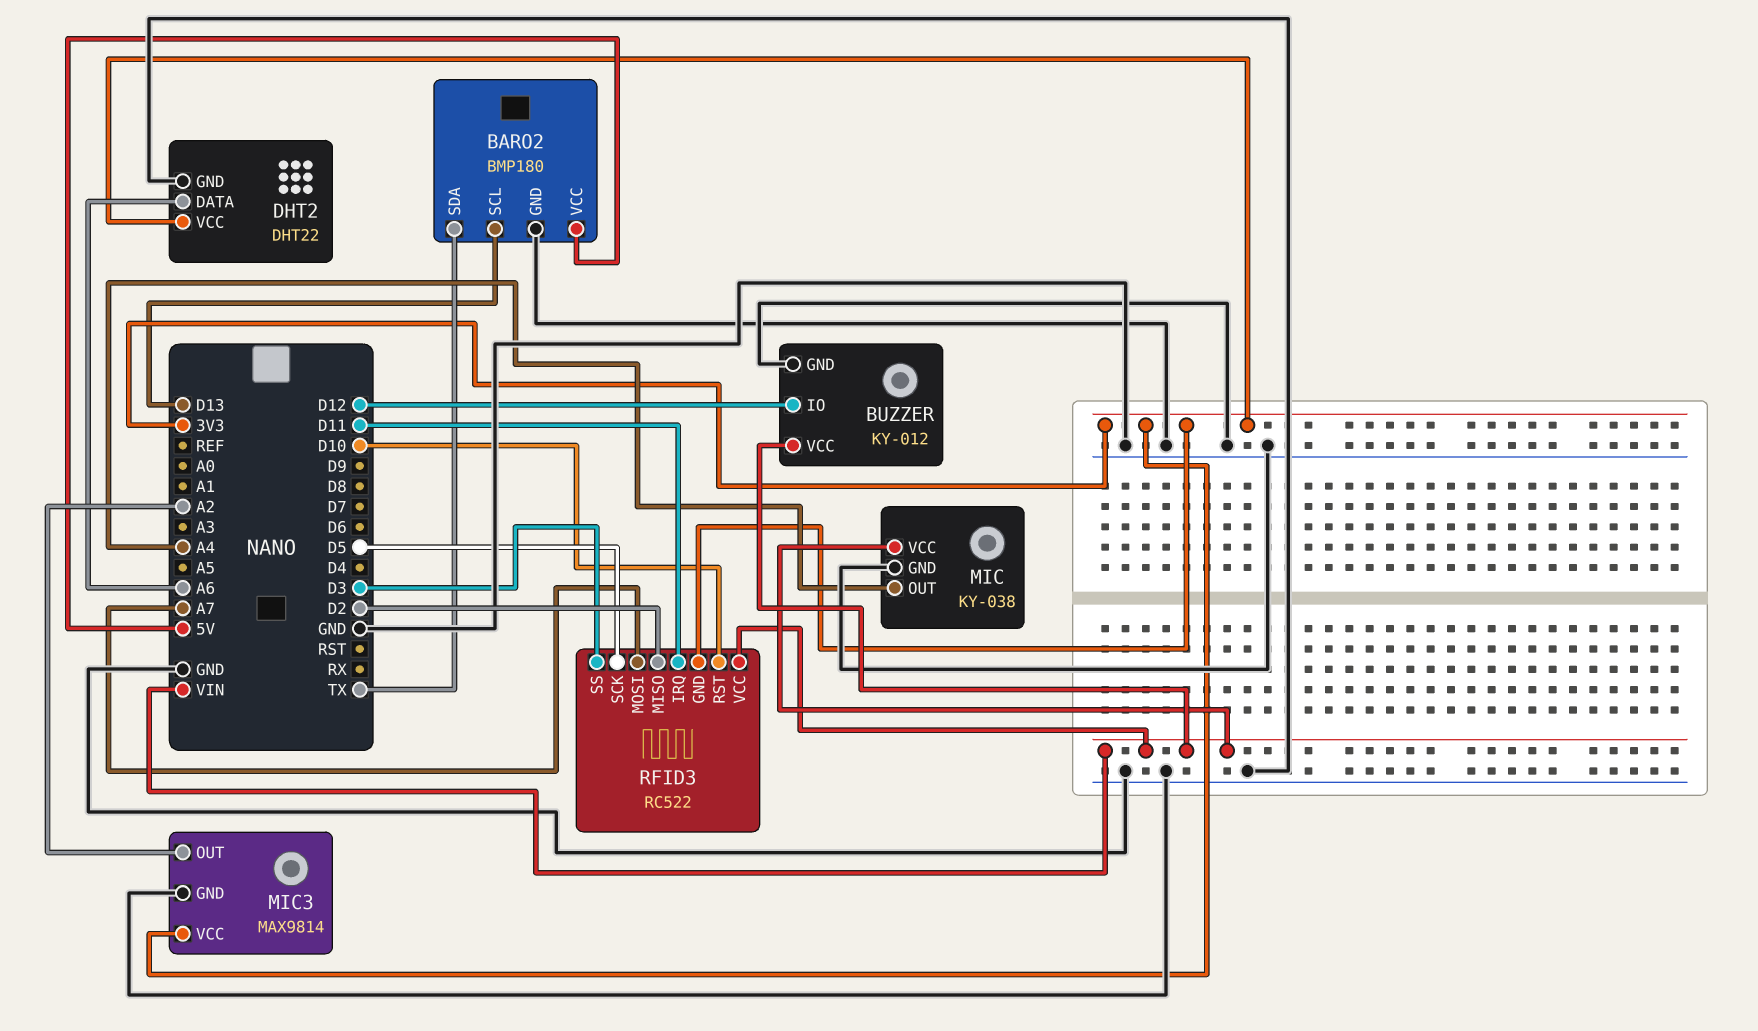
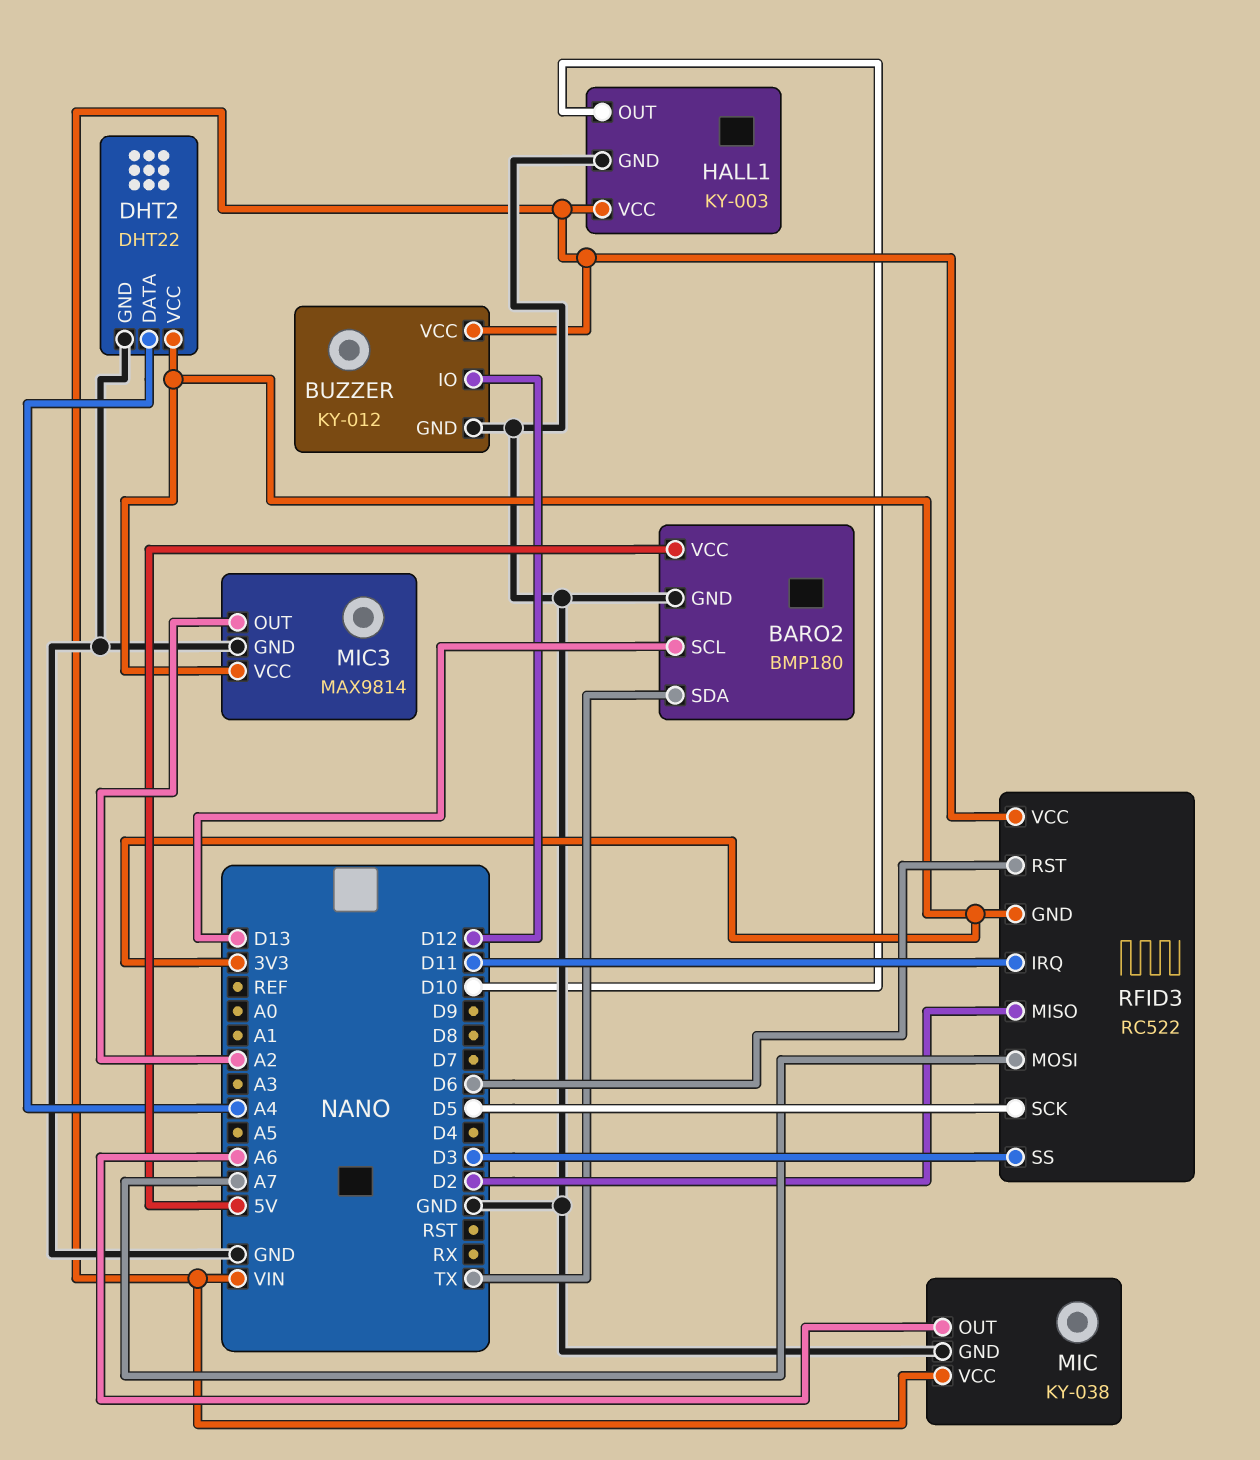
DHT2 pin DATA: A6 -> A4
HALL1: none -> KY-003
HALL1 pin GND: none -> GND
HALL1 pin OUT: none -> D10
HALL1 pin VCC: none -> VIN
MIC pin OUT: A4 -> A6
RFID3 pin RST: D10 -> D6

